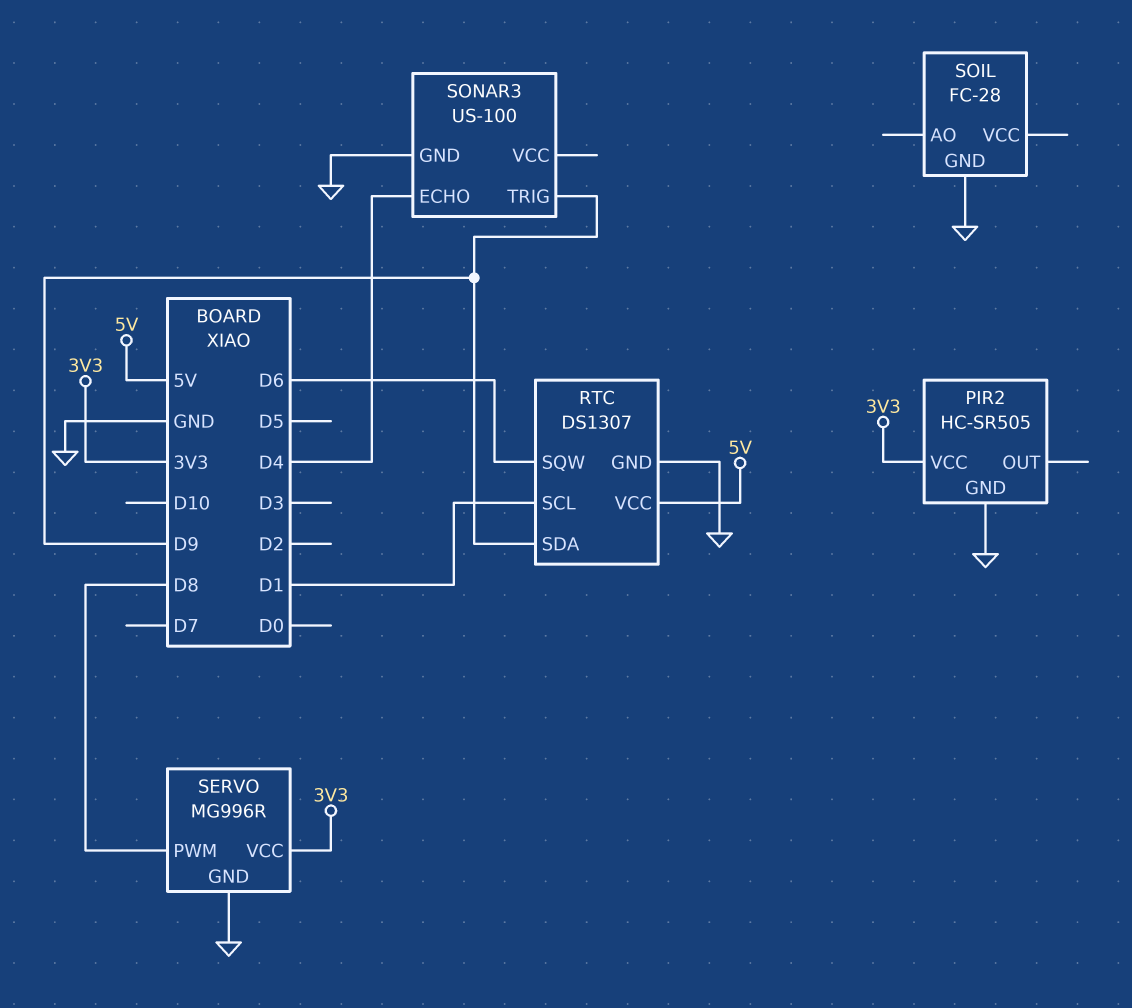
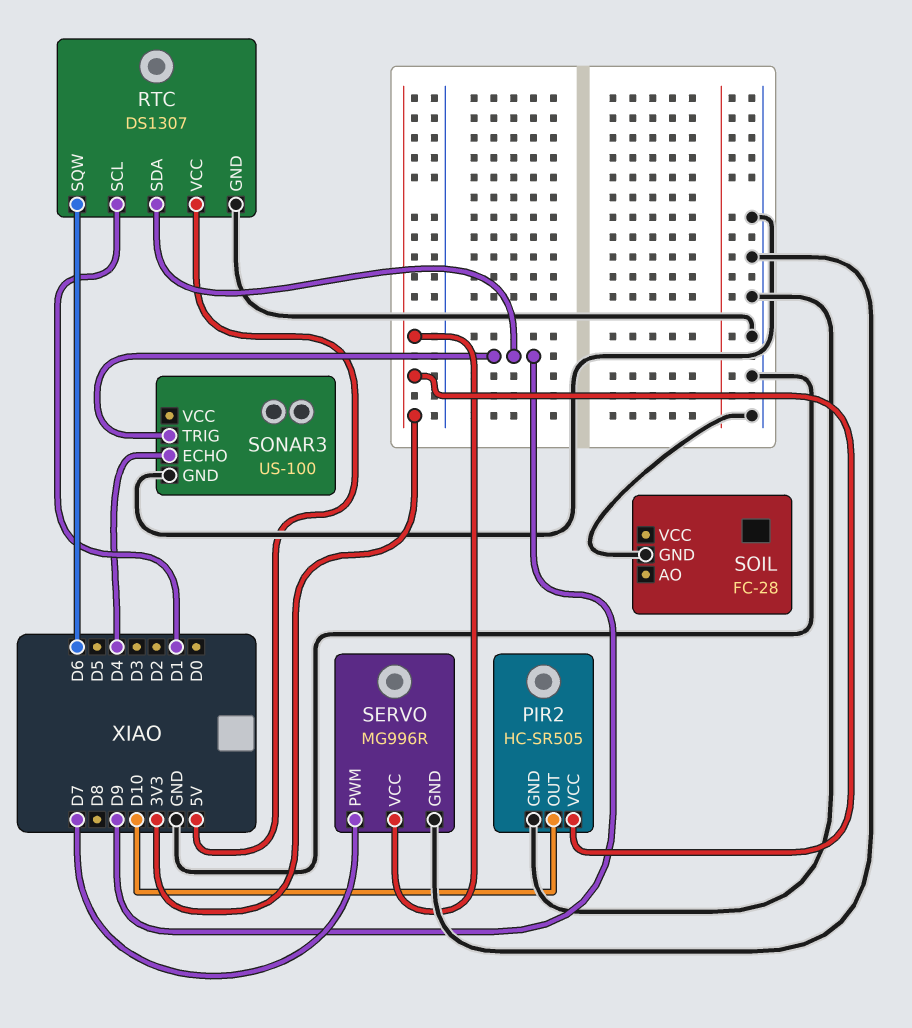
PIR2 pin OUT: none -> D10
SERVO pin PWM: D8 -> D7

